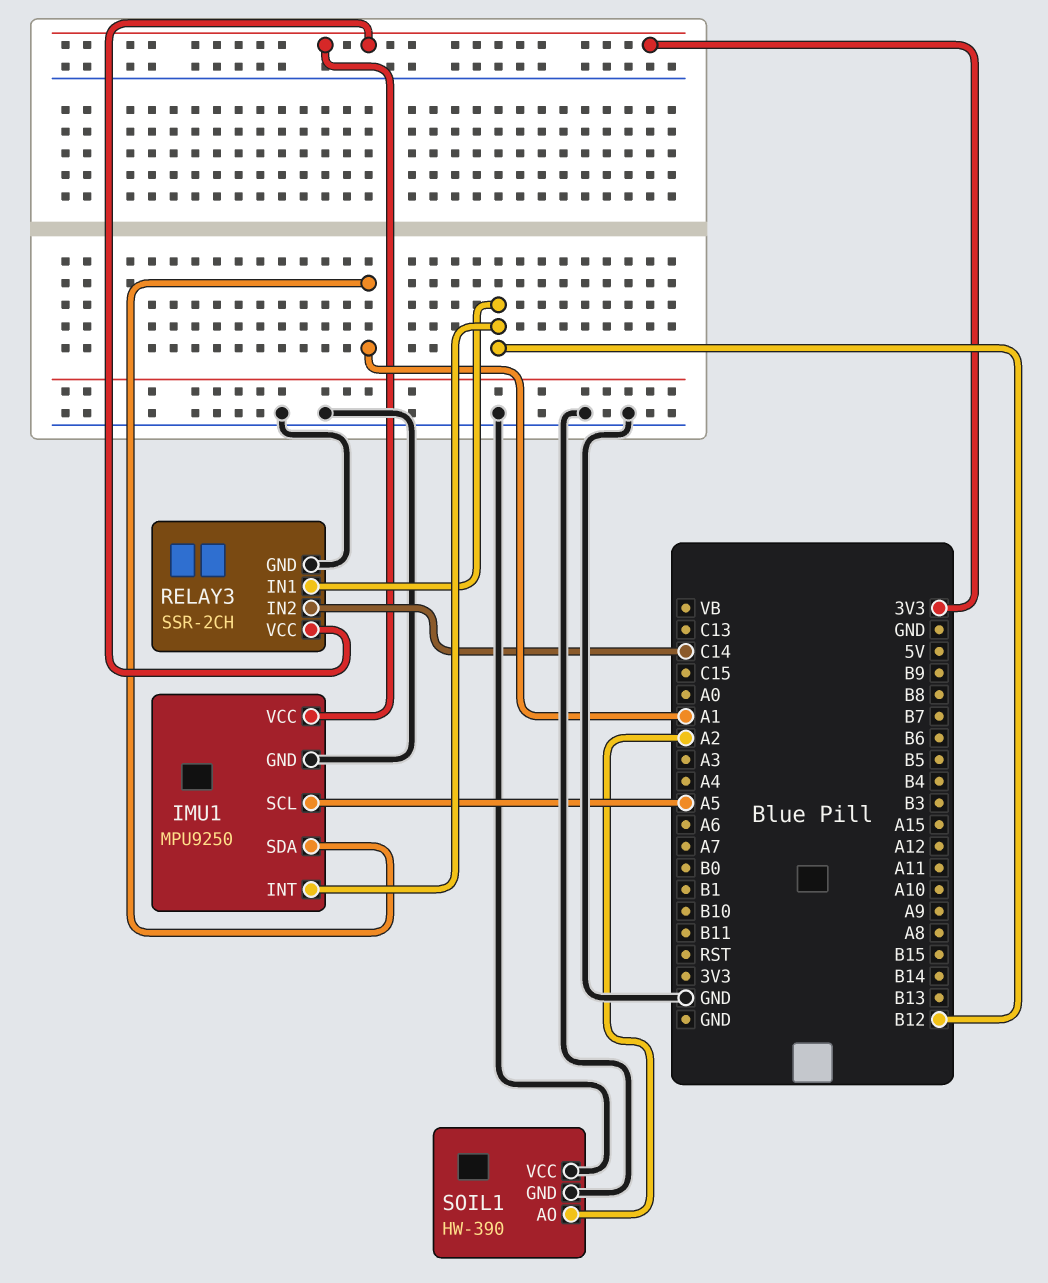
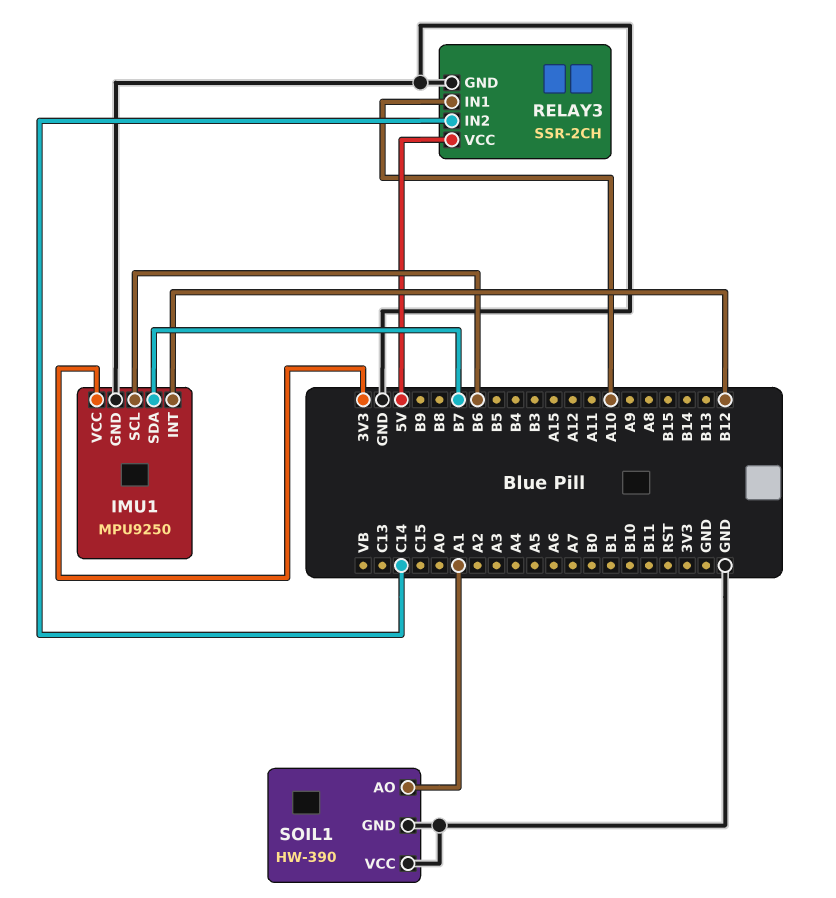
IMU1 pin SCL: A5 -> B6
IMU1 pin SDA: A1 -> B7
RELAY3 pin IN1: B12 -> A10
RELAY3 pin VCC: 3V3 -> 5V
SOIL1 pin AO: A2 -> A1

